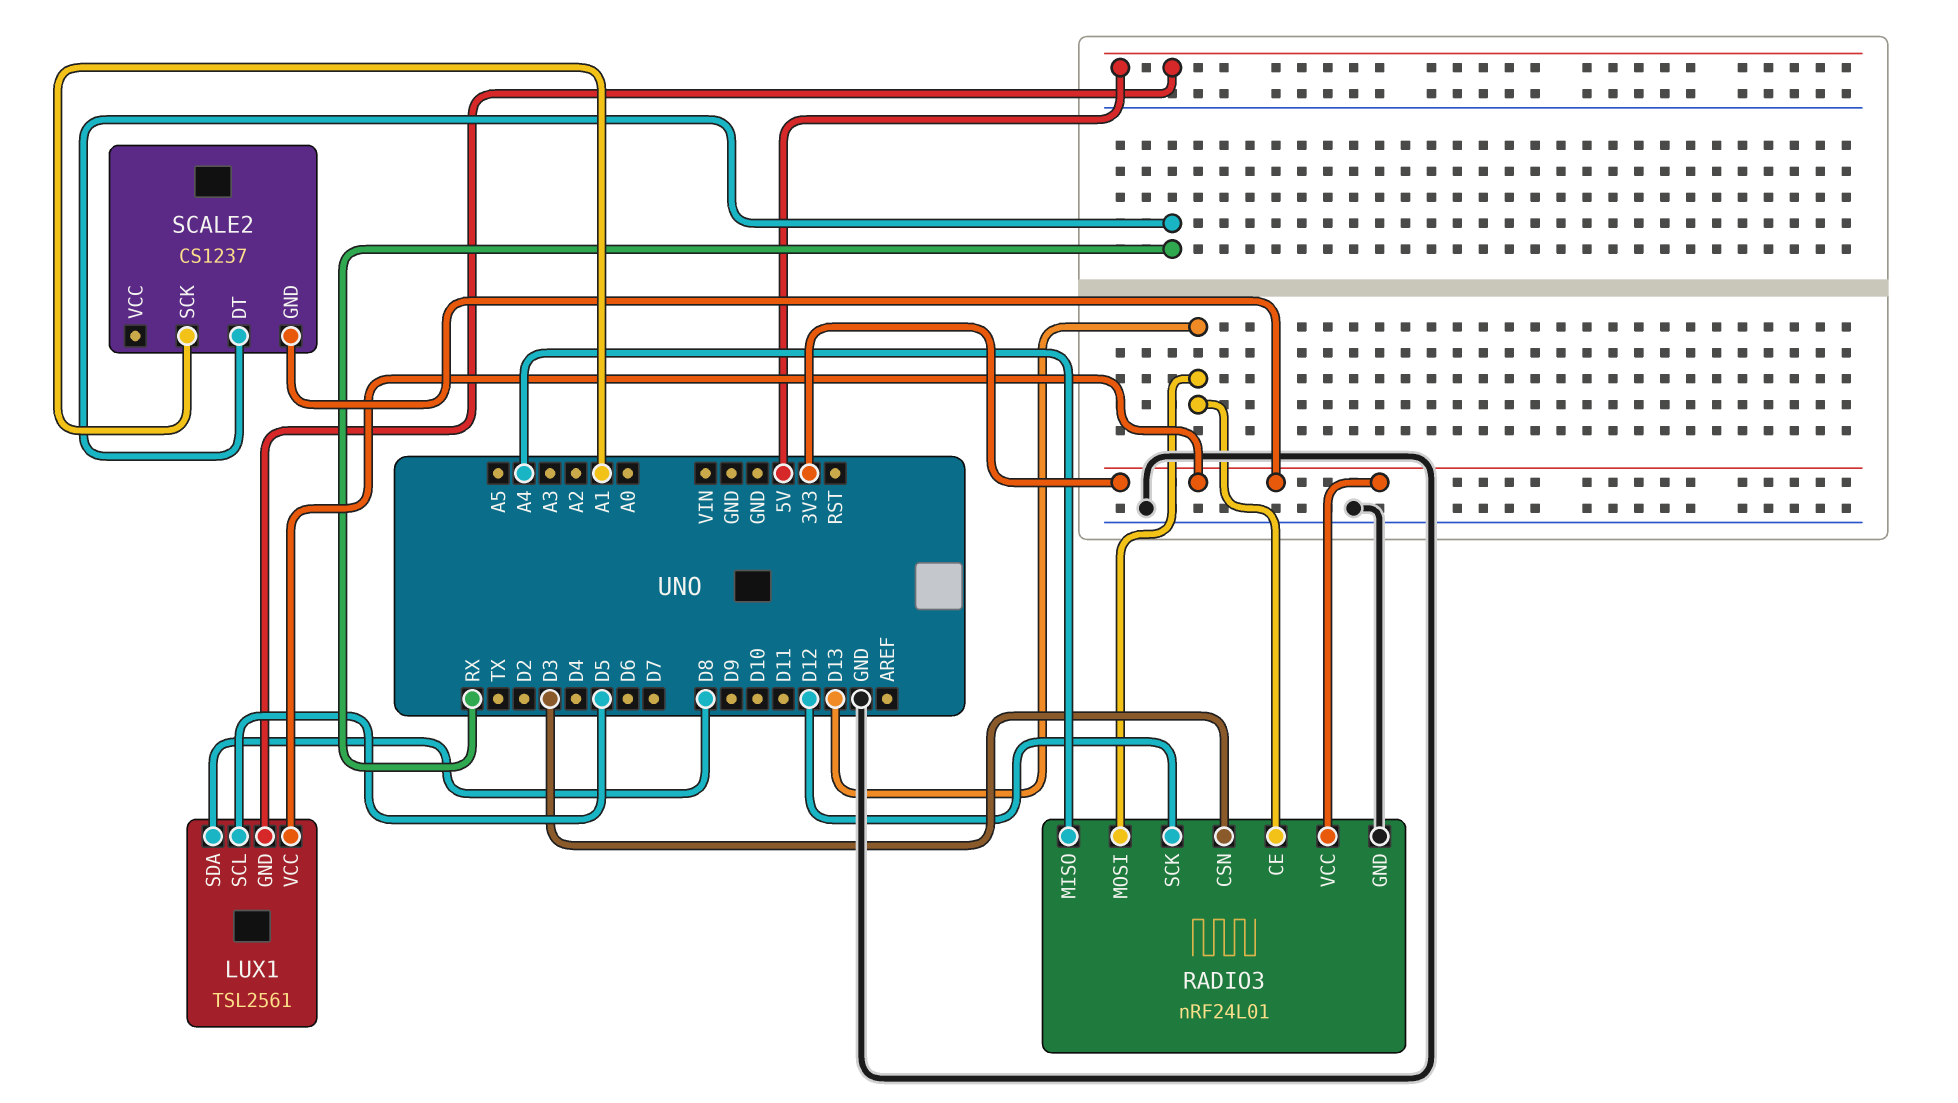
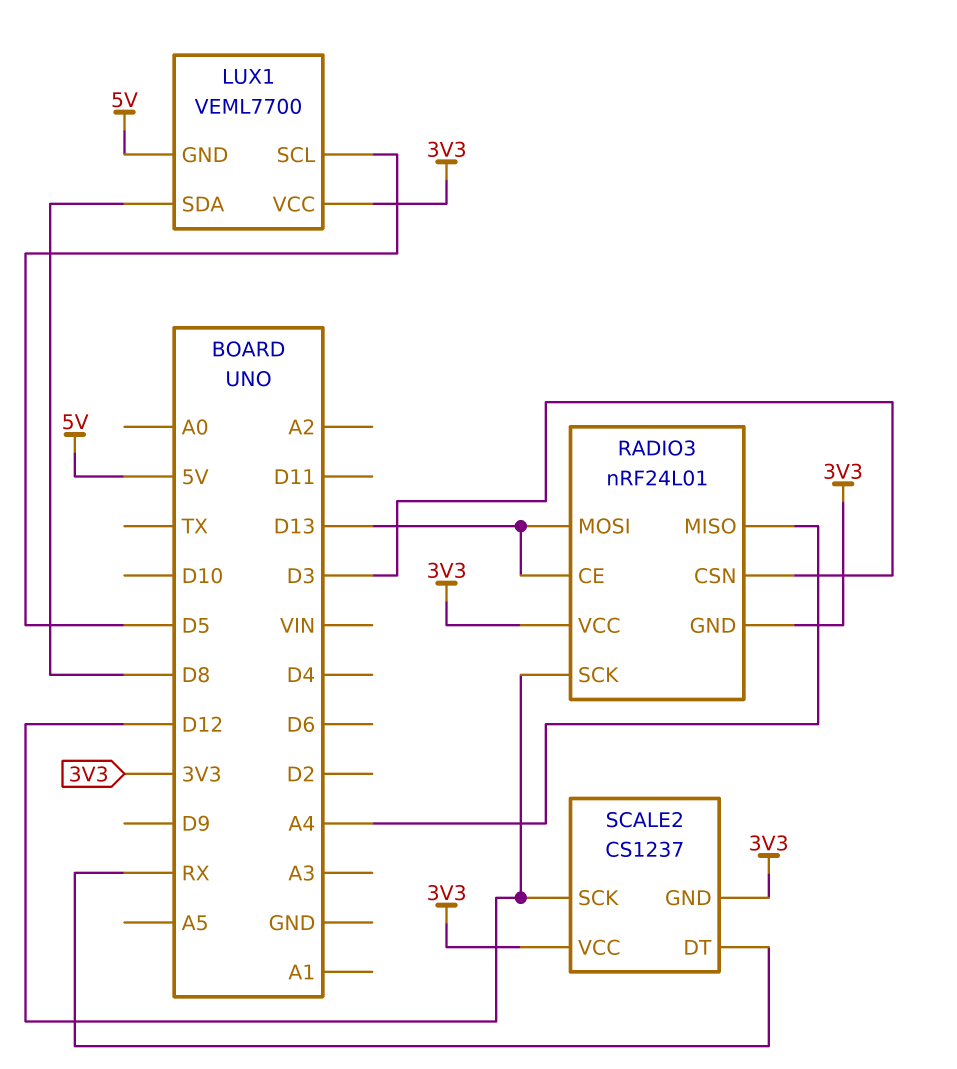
LUX1: TSL2561 -> VEML7700
RADIO3 pin GND: GND -> 3V3
SCALE2 pin SCK: A1 -> D12
SCALE2 pin VCC: none -> 3V3

